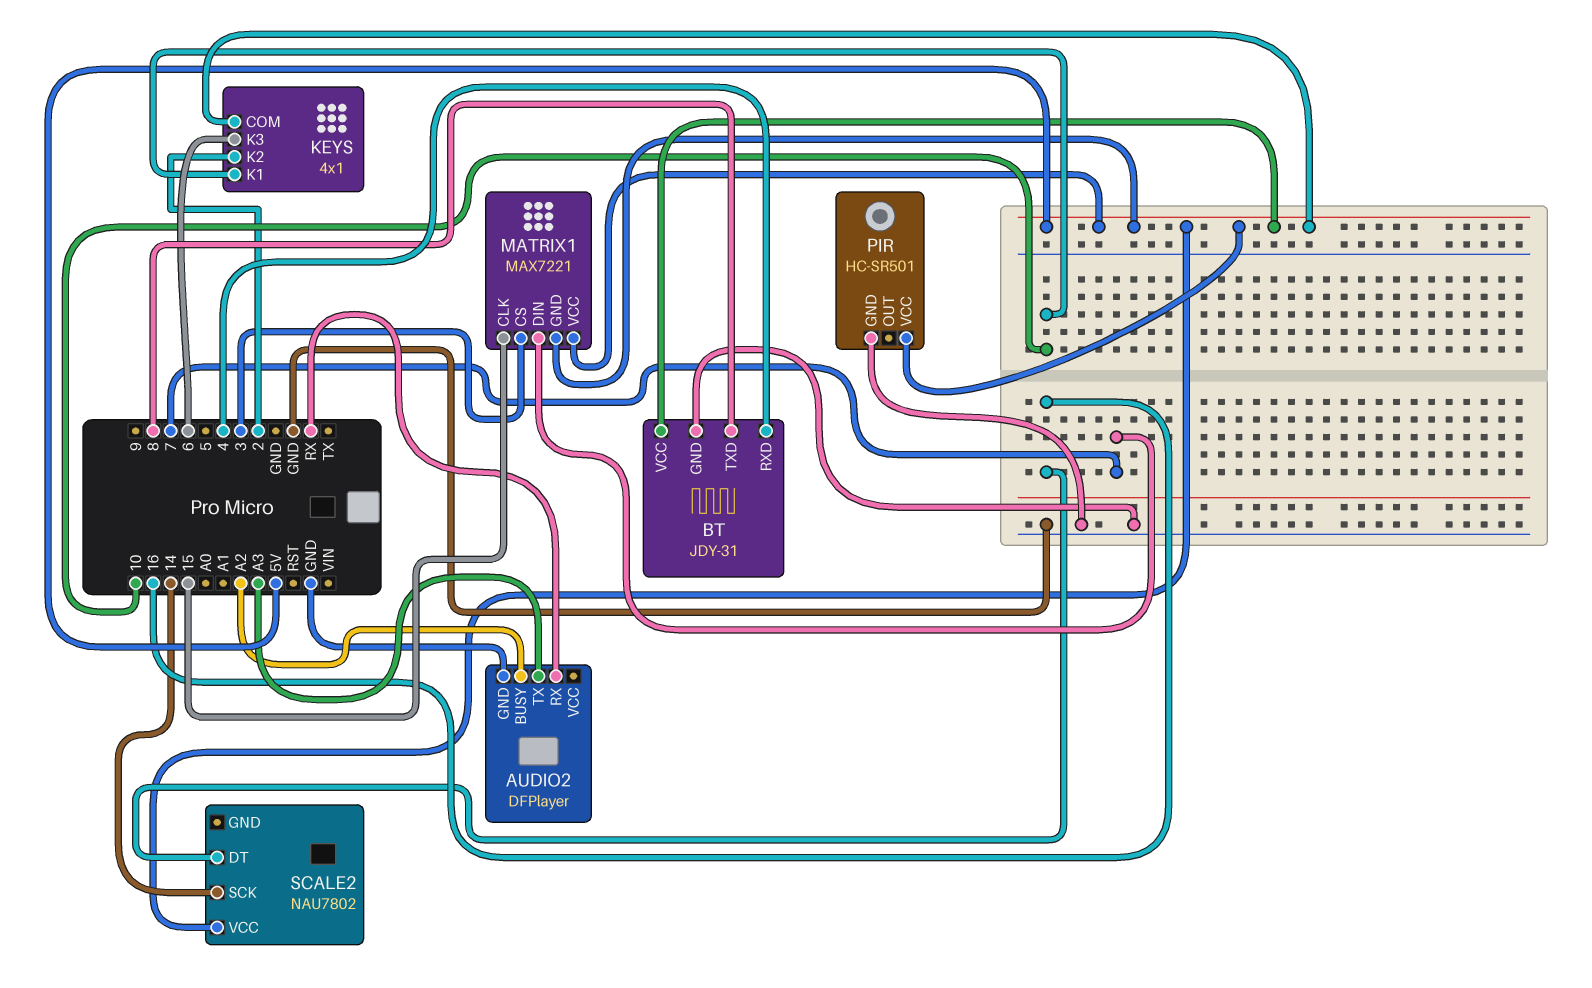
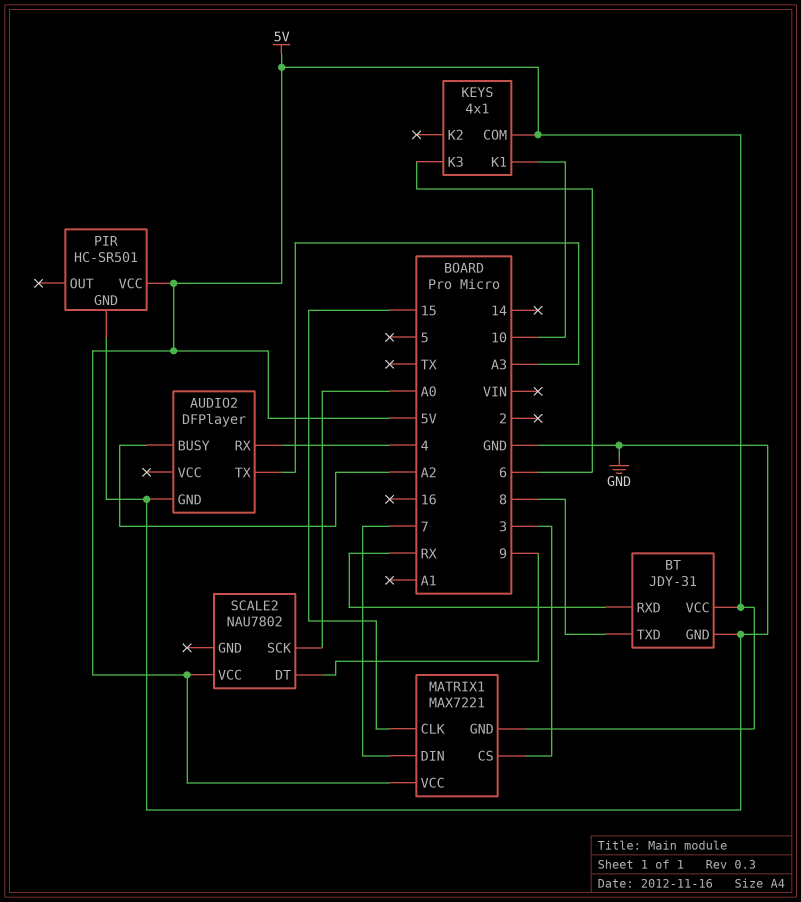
AUDIO2 pin RX: RX -> 4
BT pin RXD: 4 -> RX
KEYS pin K2: 2 -> none
SCALE2 pin DT: 16 -> 9
SCALE2 pin SCK: 14 -> A0

